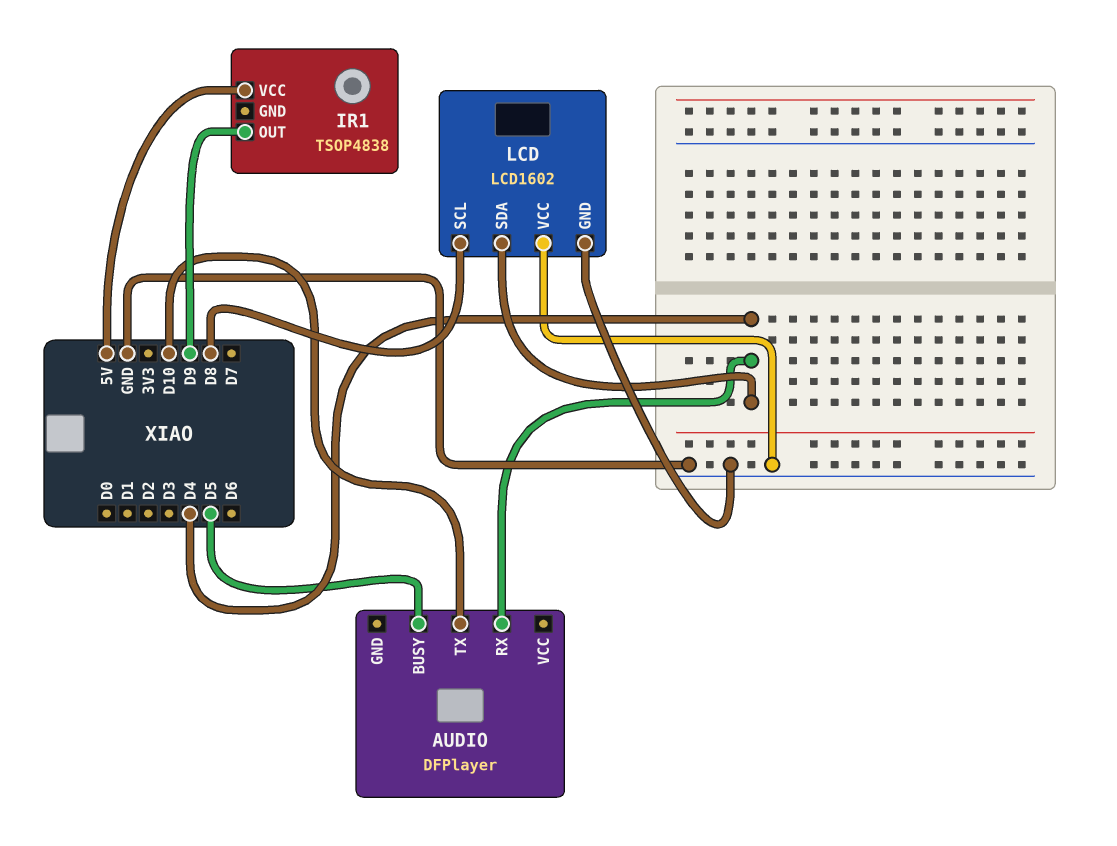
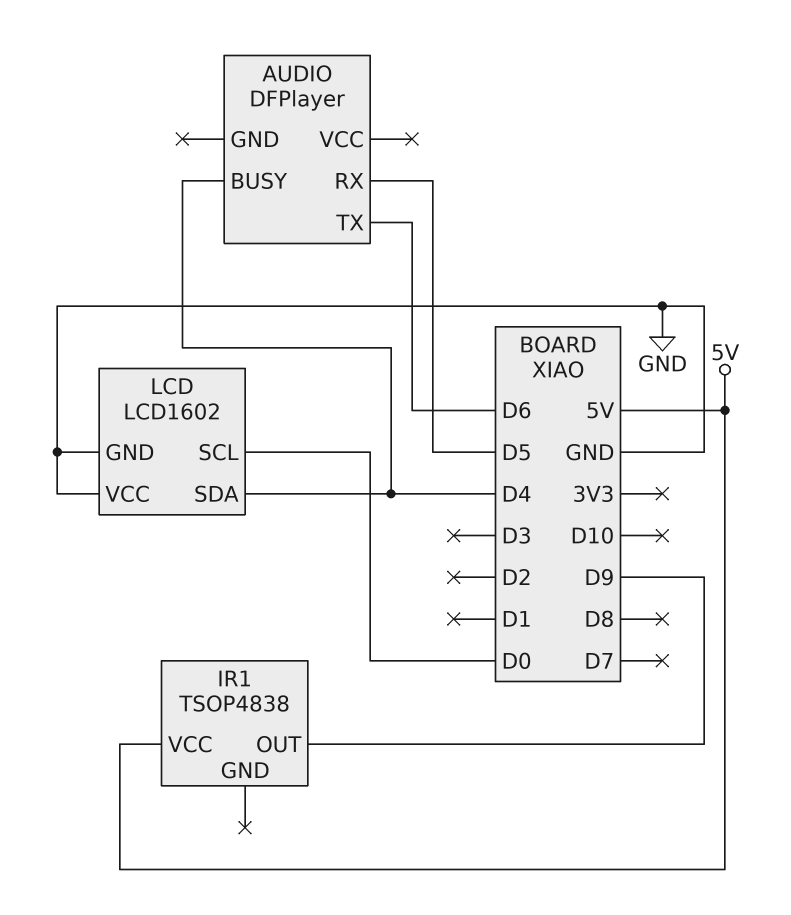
AUDIO pin BUSY: D5 -> D4
AUDIO pin RX: D4 -> D5
AUDIO pin TX: D10 -> D6
LCD pin SCL: D8 -> D0

